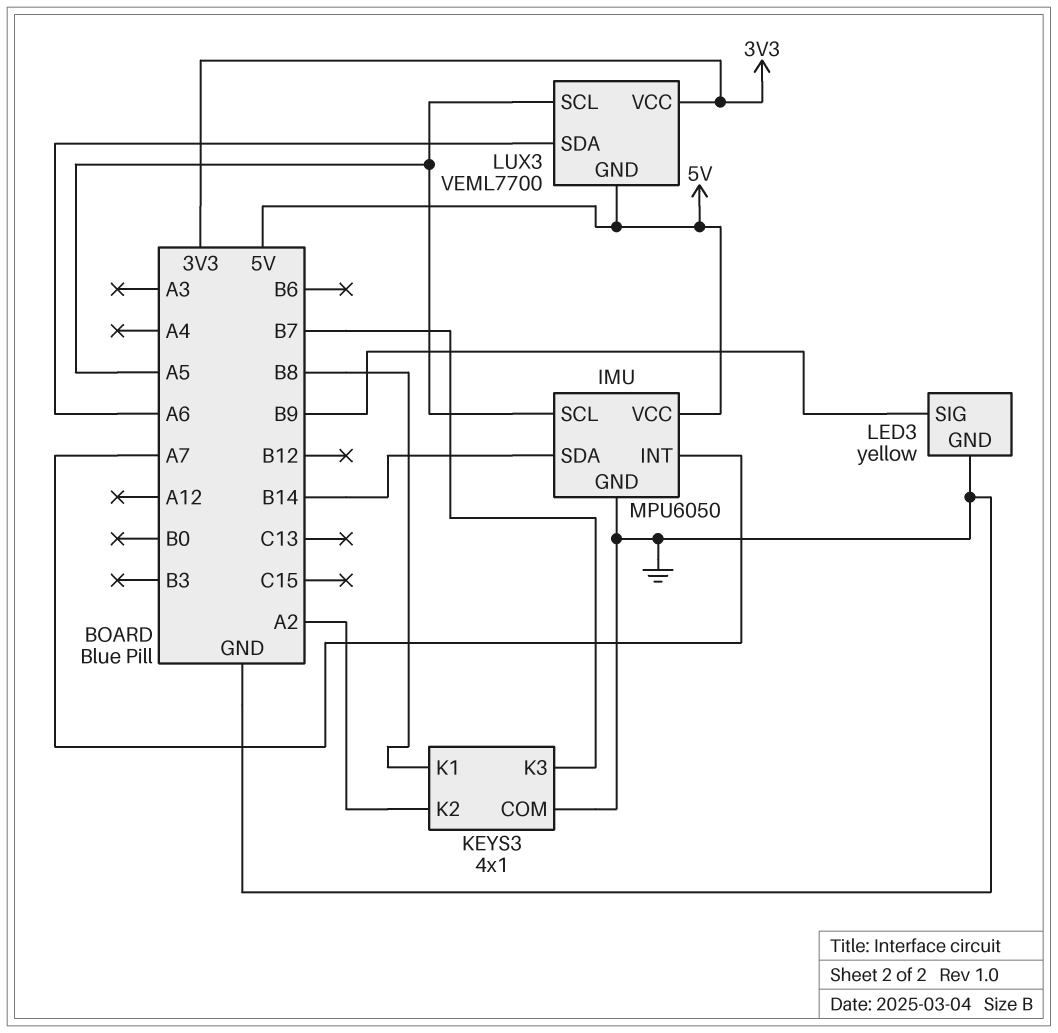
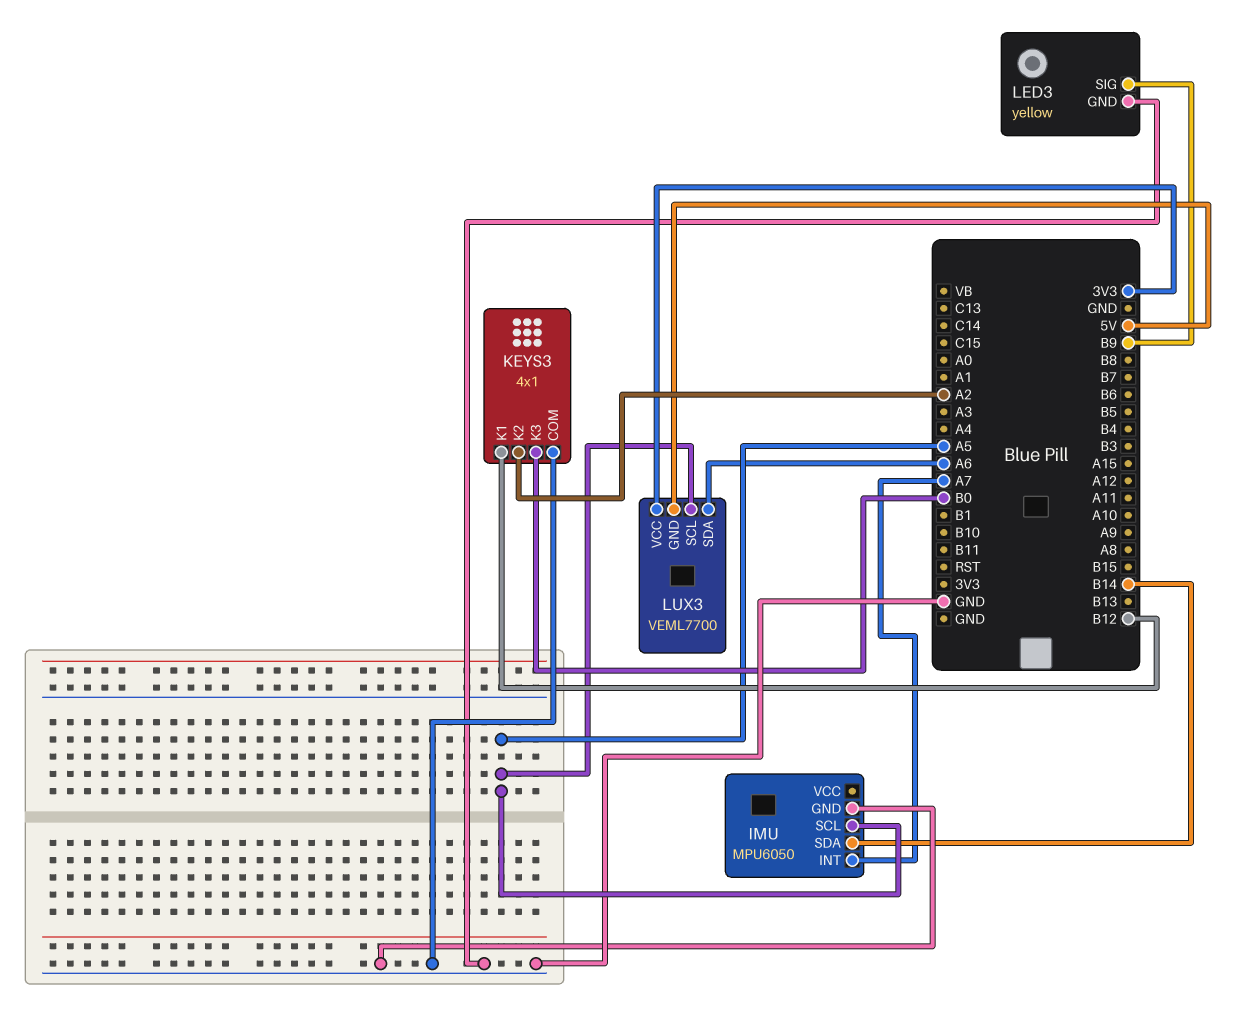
IMU pin VCC: 5V -> none
KEYS3 pin K1: B8 -> B12
KEYS3 pin K3: B7 -> B0

